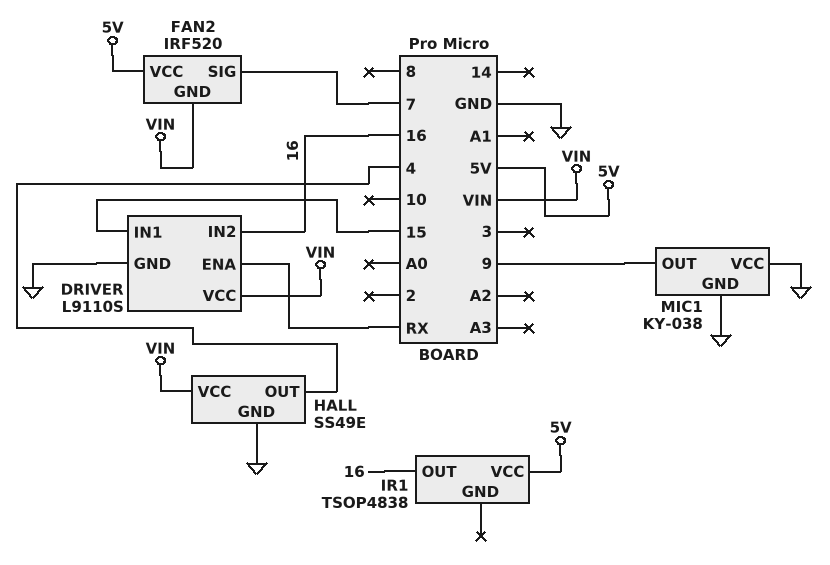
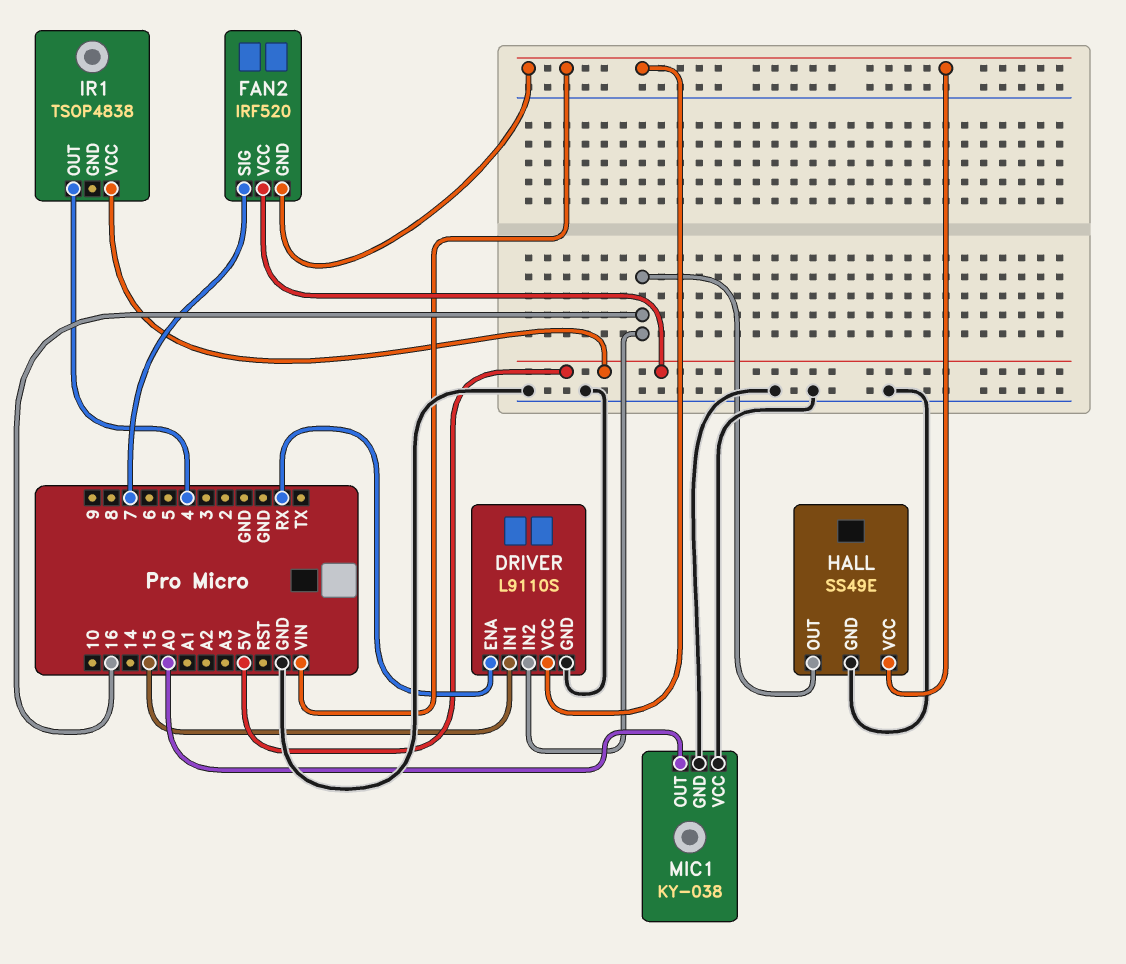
HALL pin OUT: 4 -> 16
IR1 pin OUT: 16 -> 4
MIC1 pin OUT: 9 -> A0

